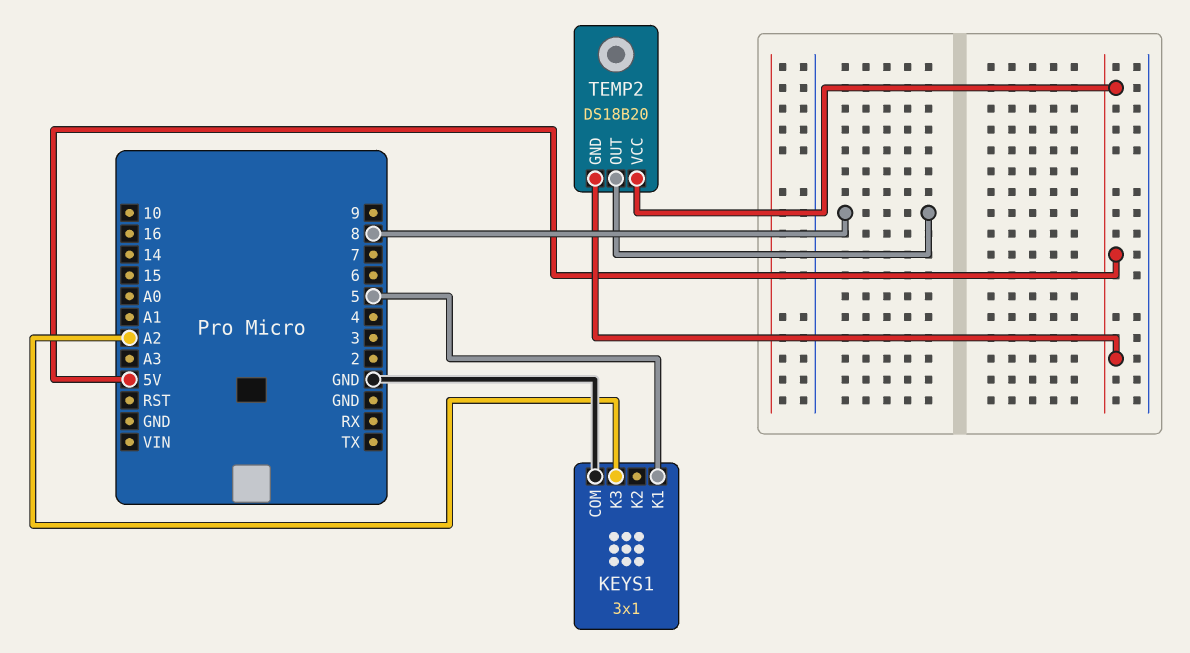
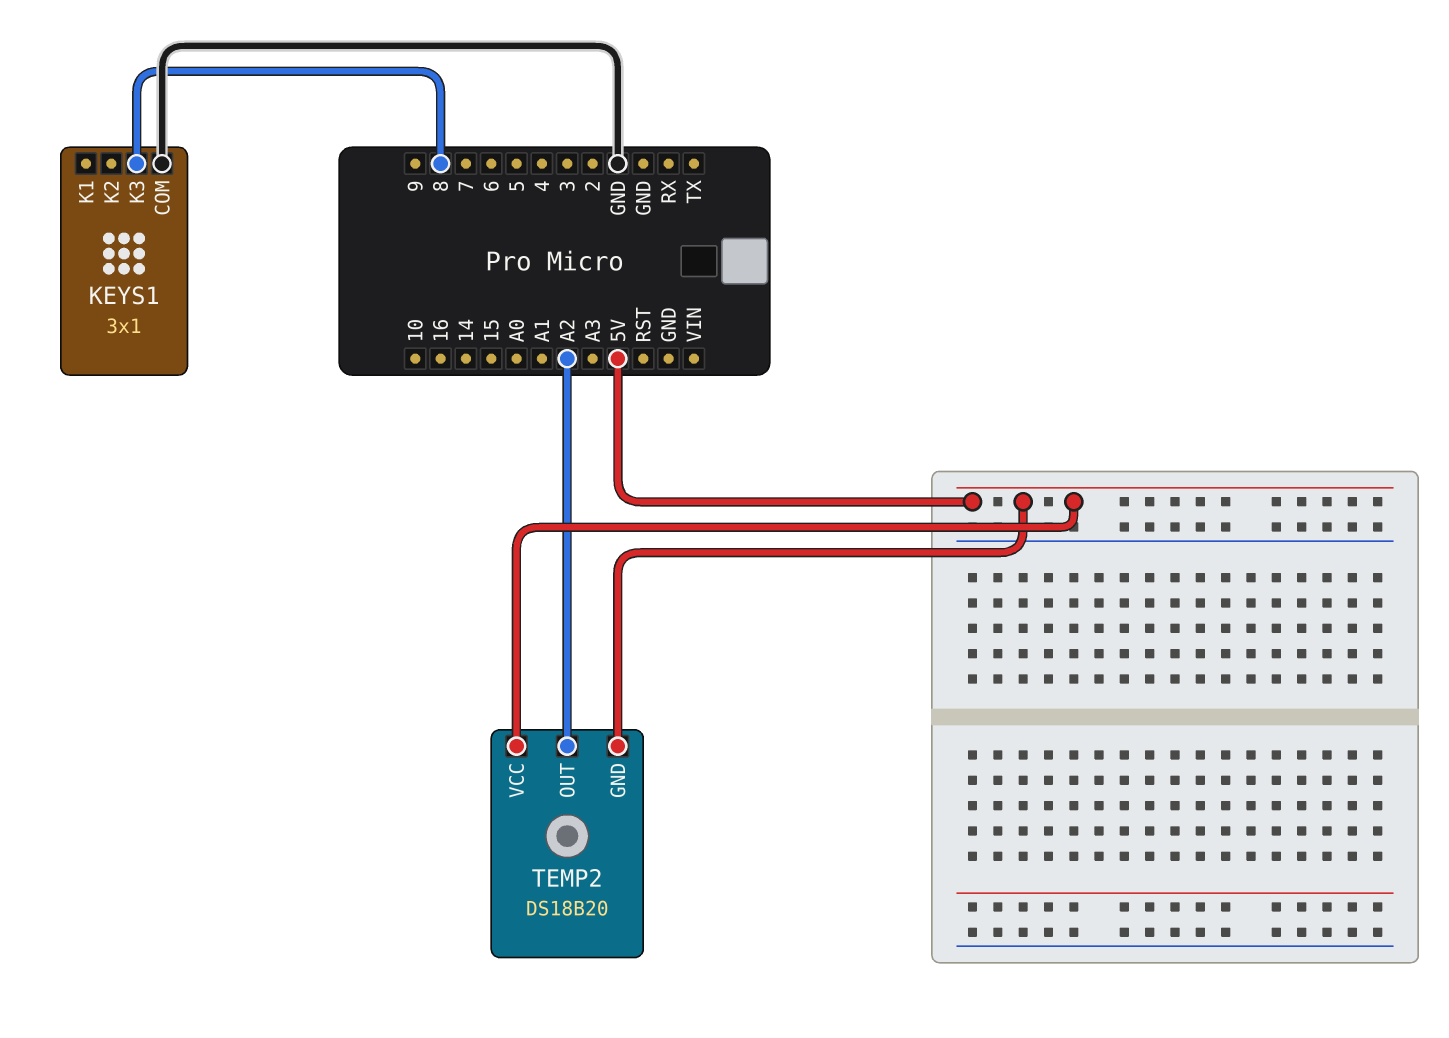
KEYS1 pin K1: 5 -> none
KEYS1 pin K3: A2 -> 8
TEMP2 pin OUT: 8 -> A2

